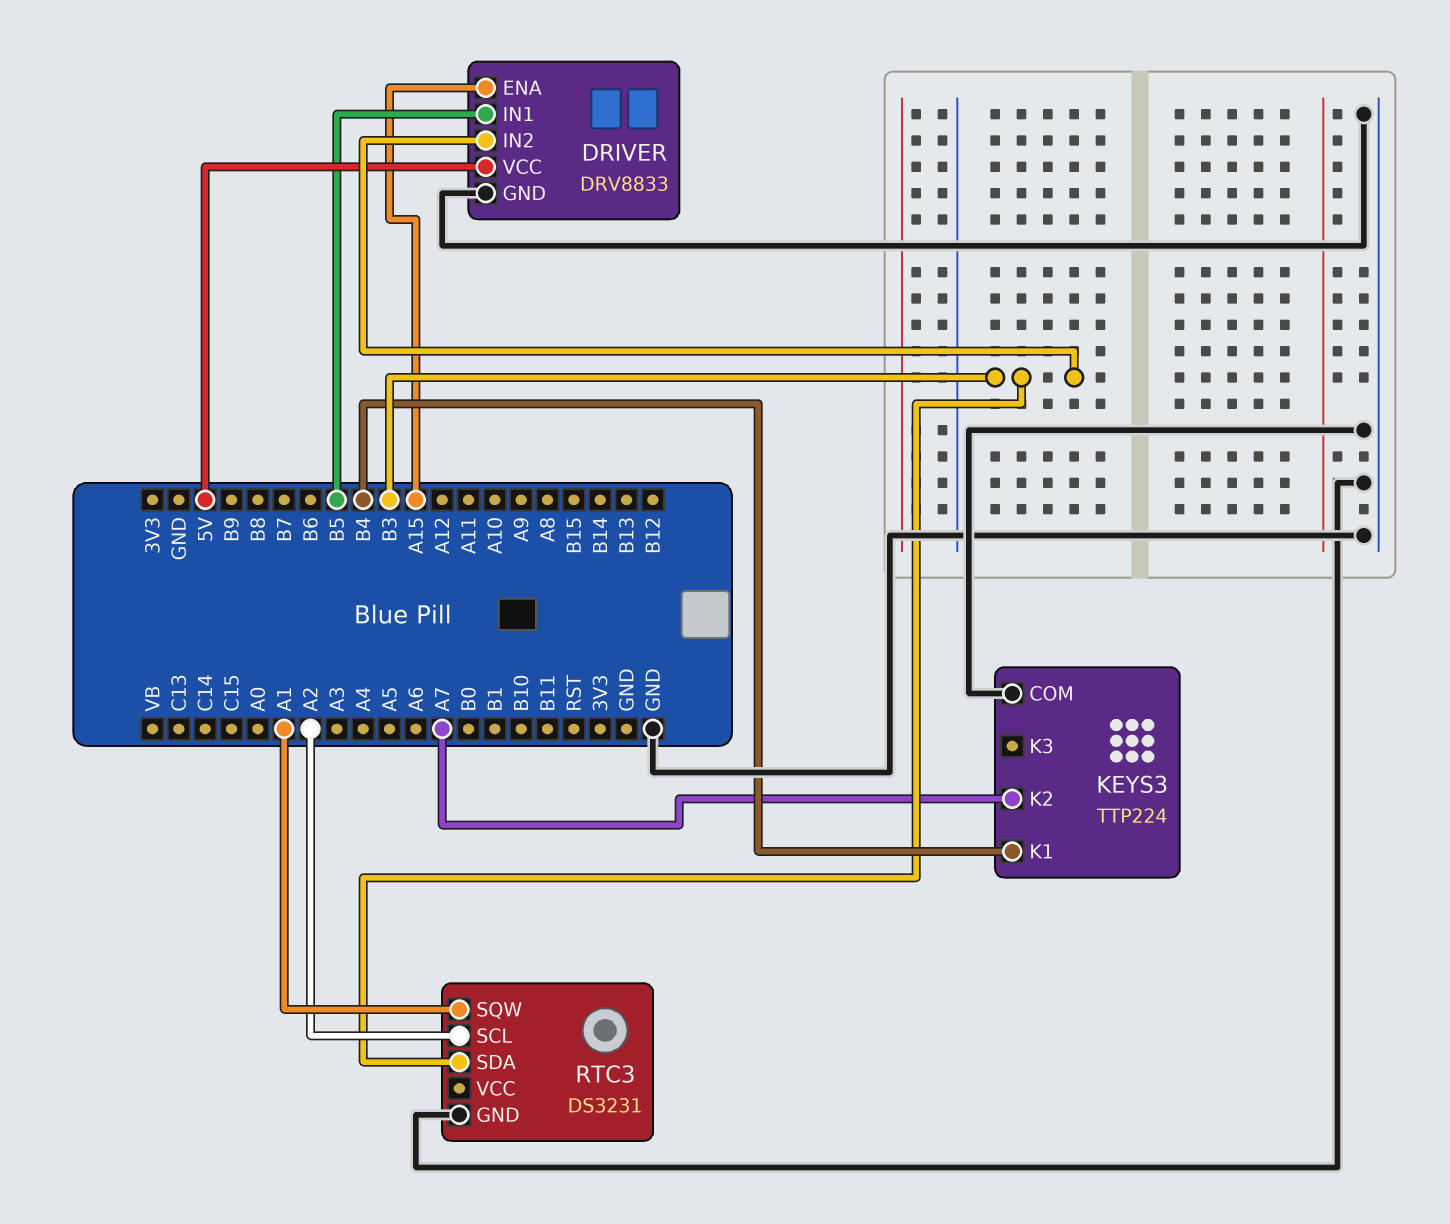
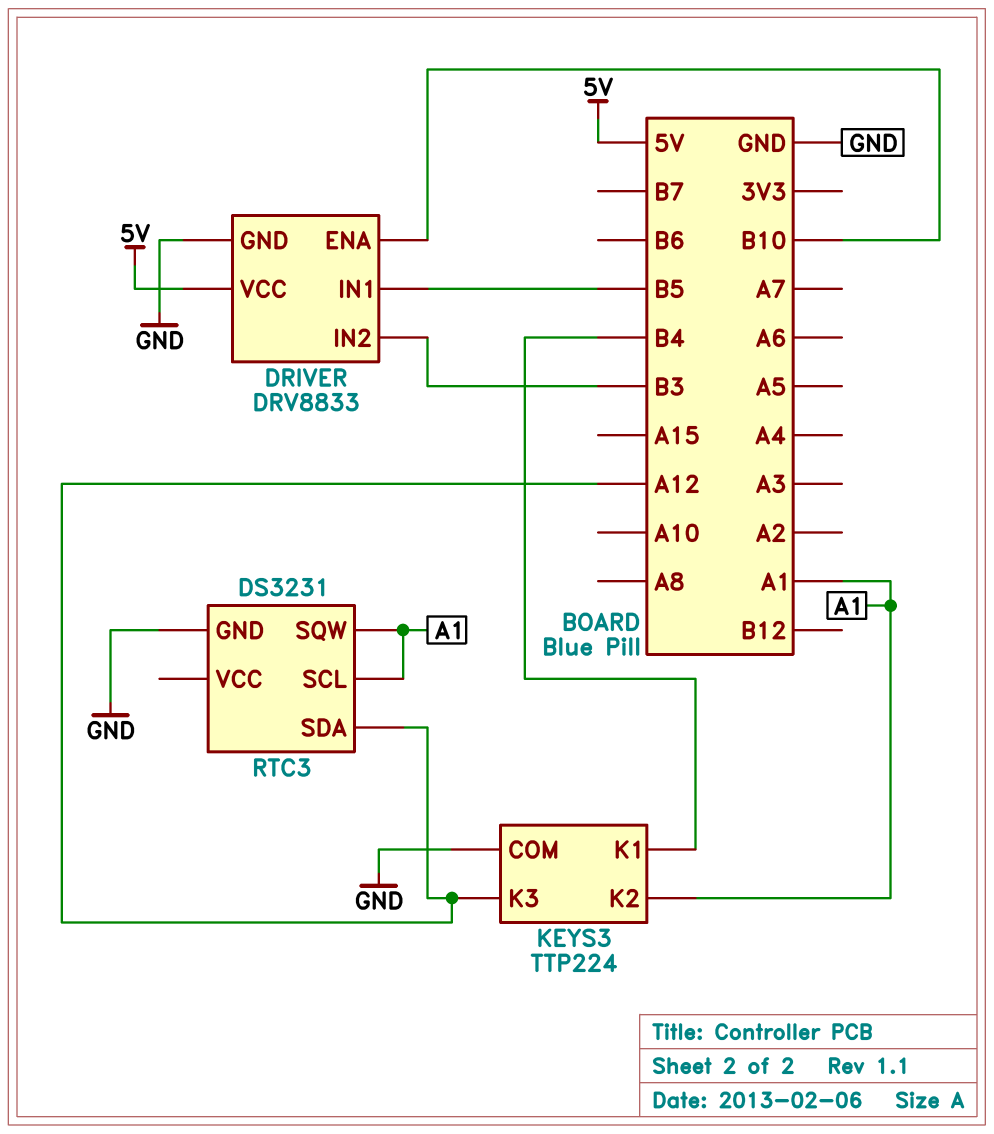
DRIVER pin ENA: A15 -> B10
KEYS3 pin K2: A7 -> A1
KEYS3 pin K3: none -> A12
RTC3 pin SCL: A2 -> A1
RTC3 pin SDA: B3 -> A12

